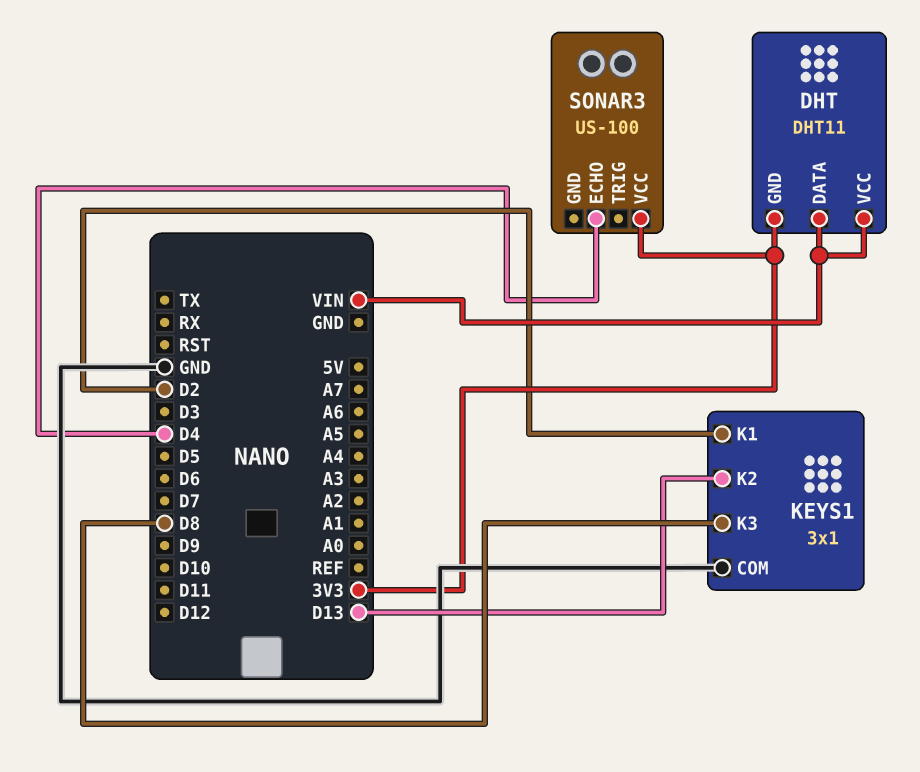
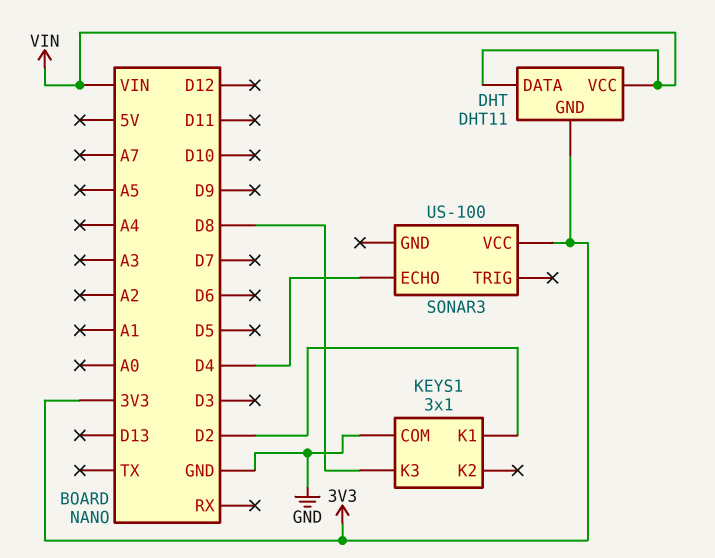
KEYS1 pin K2: D13 -> none

